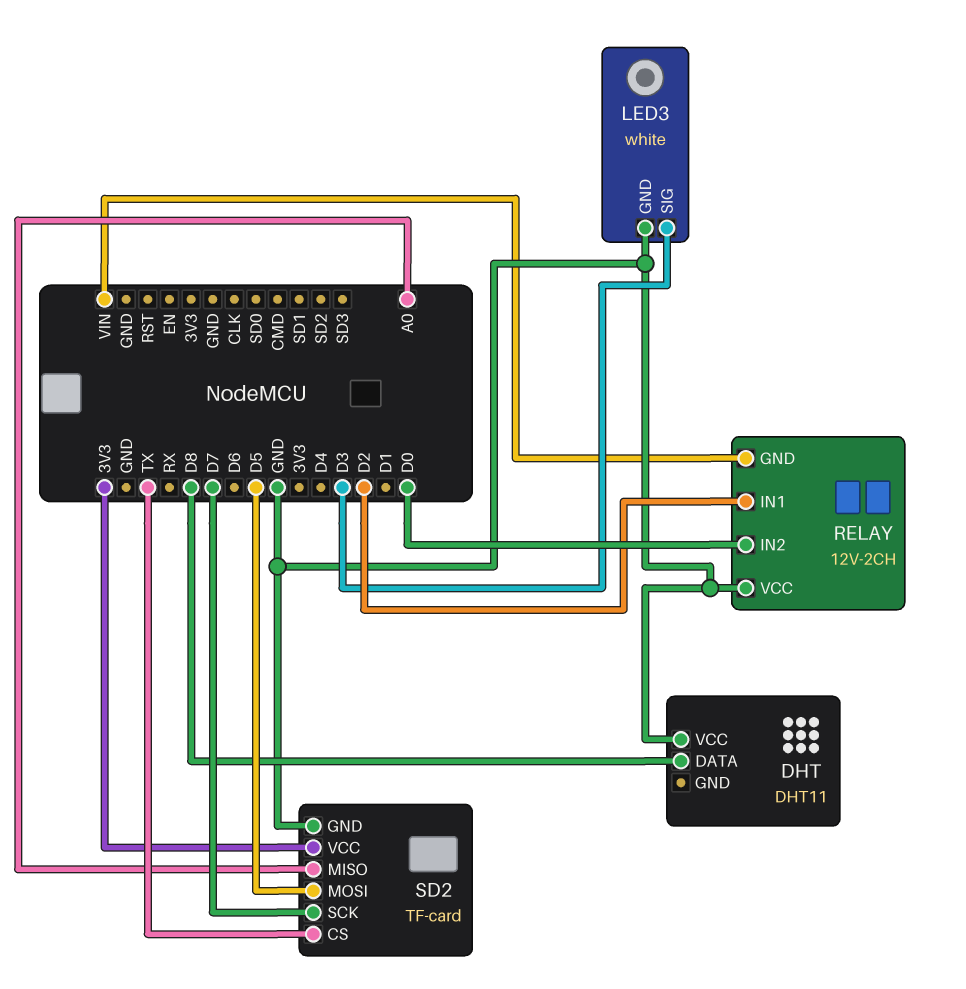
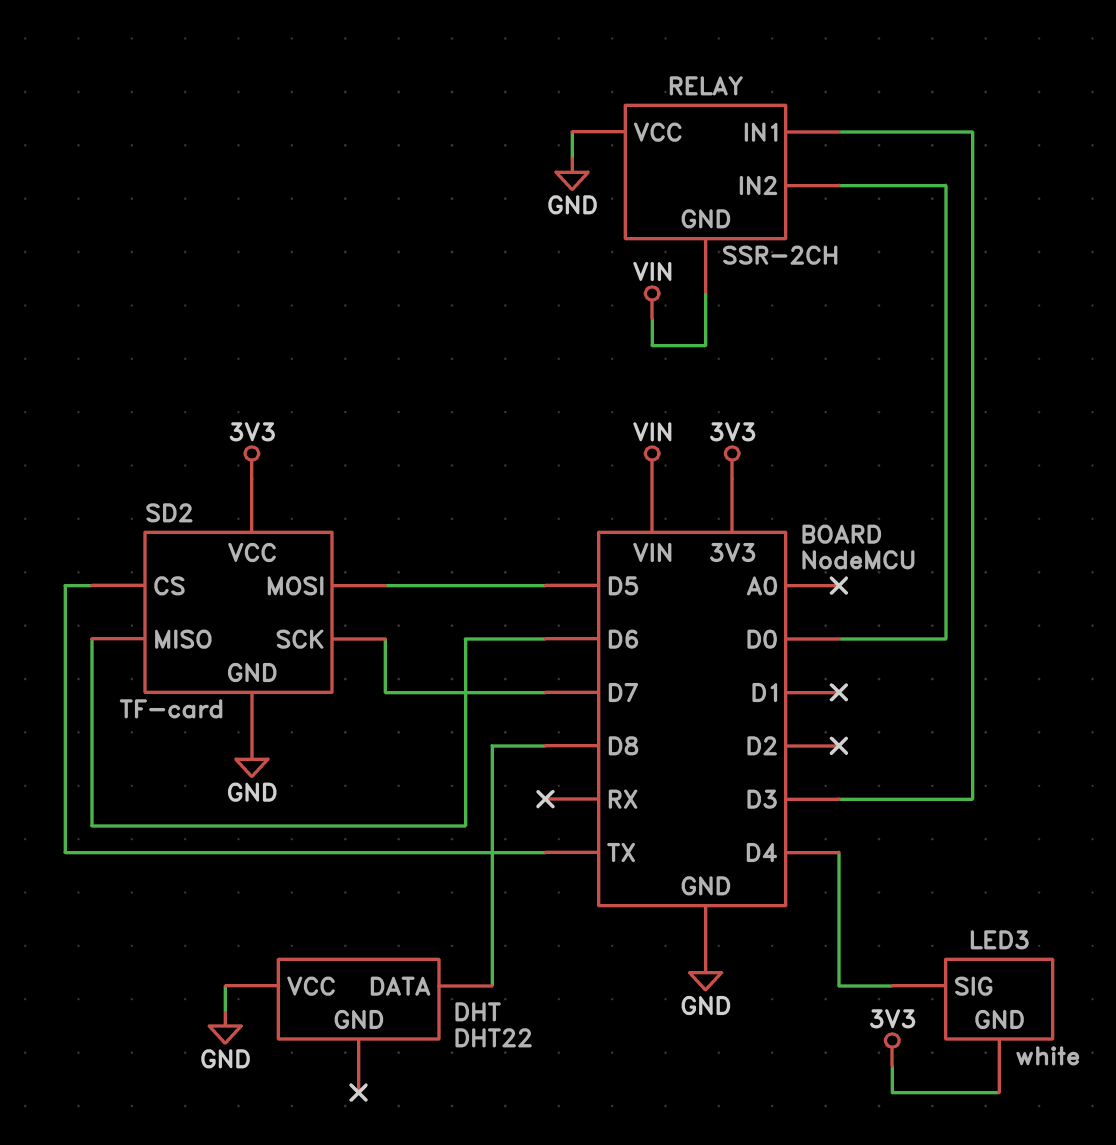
DHT: DHT11 -> DHT22
LED3 pin GND: GND -> 3V3
LED3 pin SIG: D3 -> D4
RELAY: 12V-2CH -> SSR-2CH
RELAY pin IN1: D2 -> D3
SD2 pin MISO: A0 -> D6

